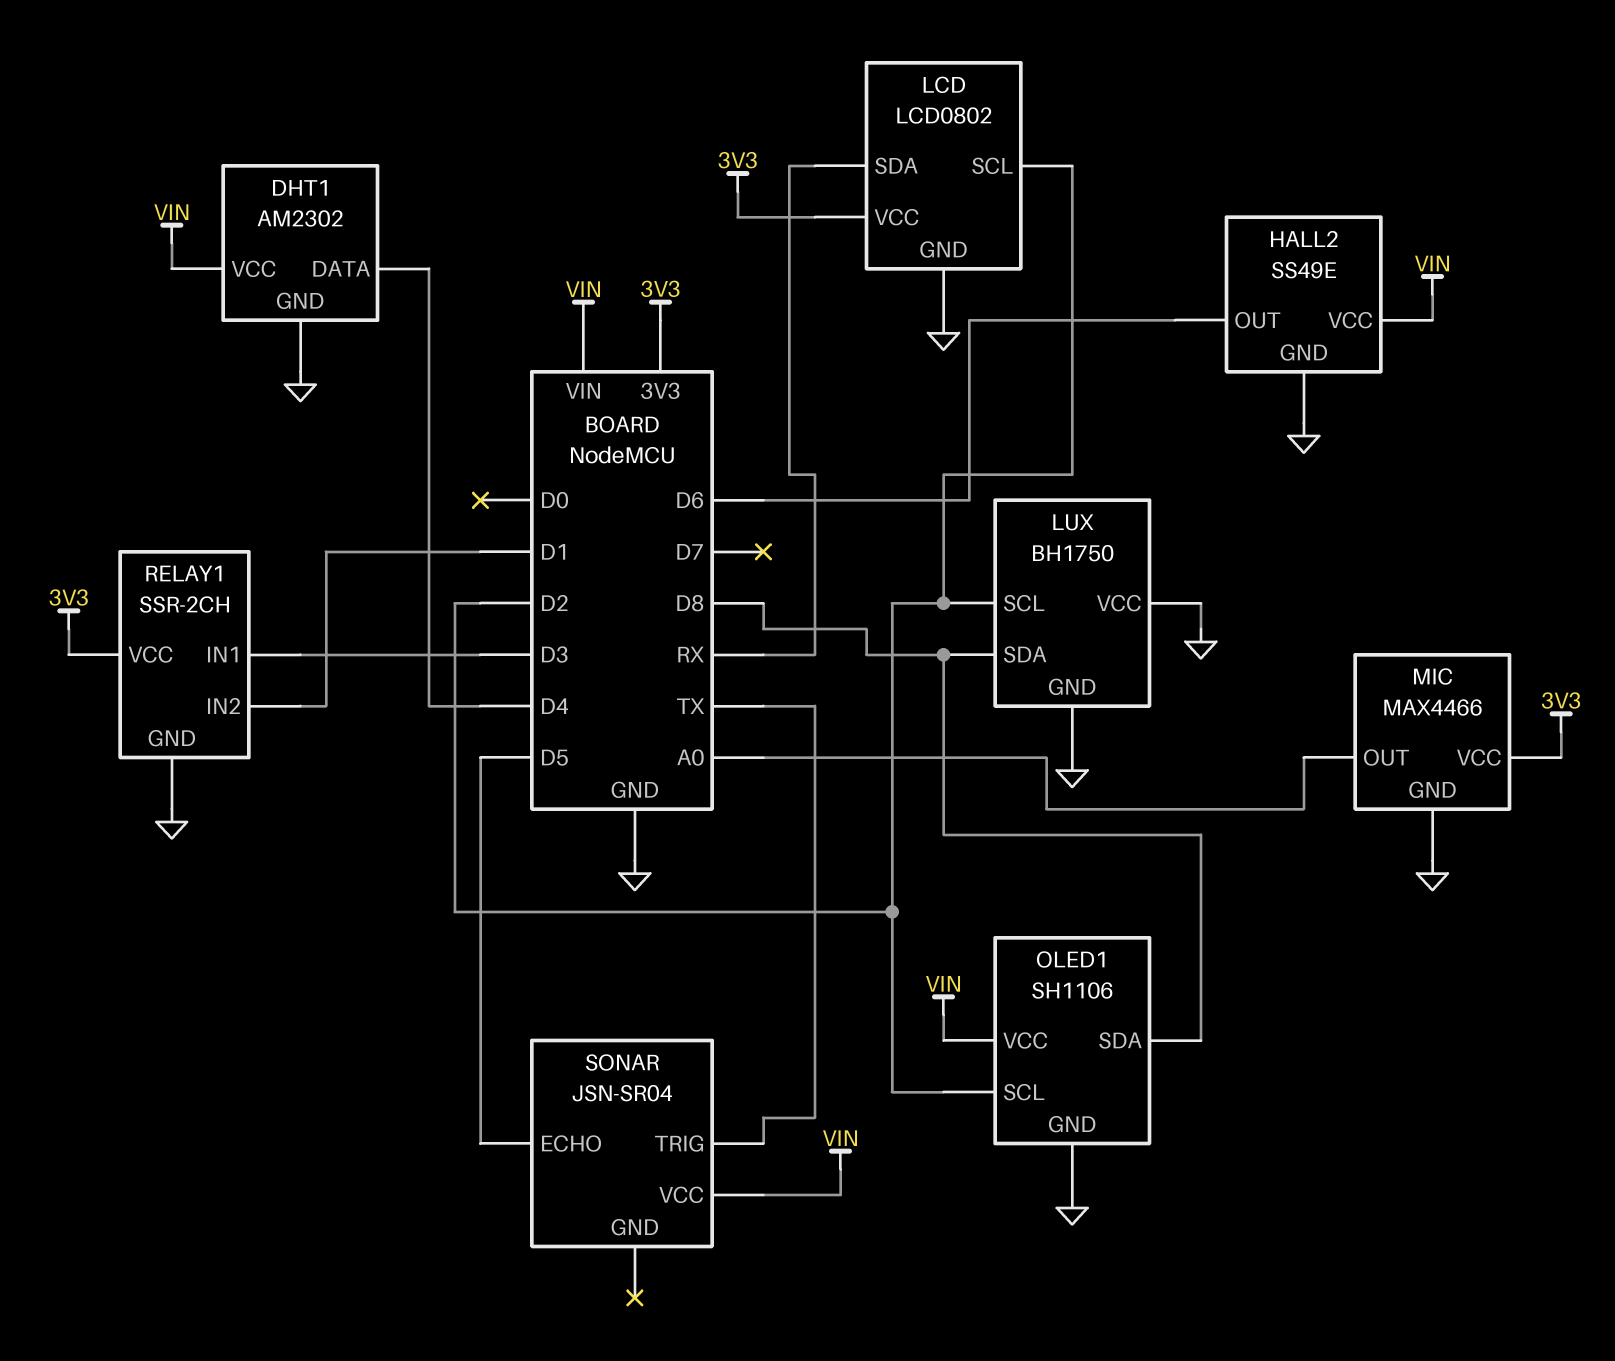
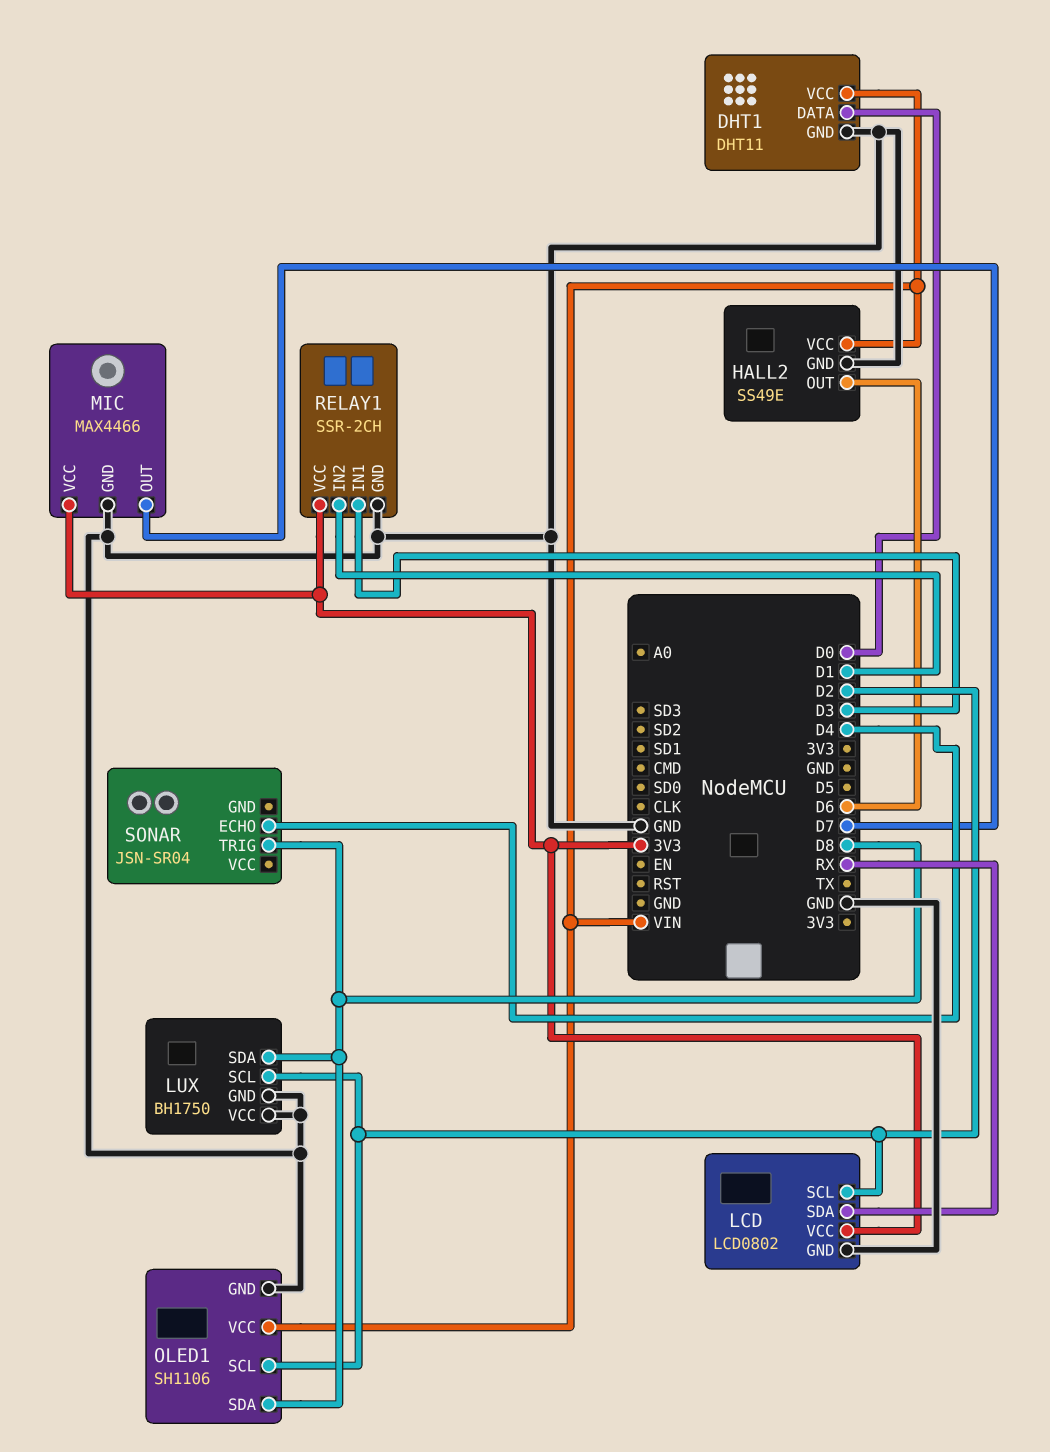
DHT1: AM2302 -> DHT11
DHT1 pin DATA: D4 -> D0
MIC pin OUT: A0 -> D7
SONAR pin ECHO: D5 -> D4
SONAR pin TRIG: TX -> D8
SONAR pin VCC: VIN -> none

